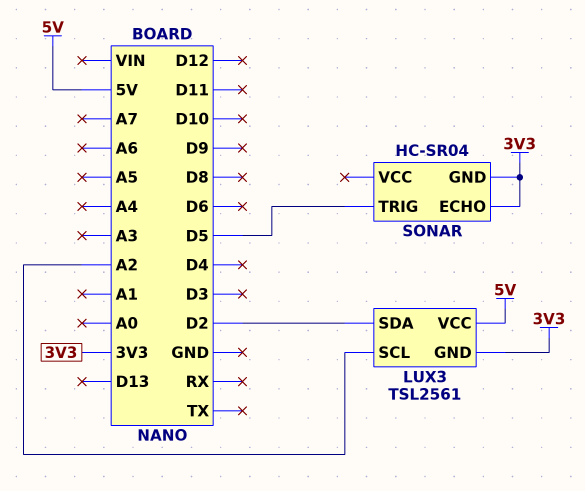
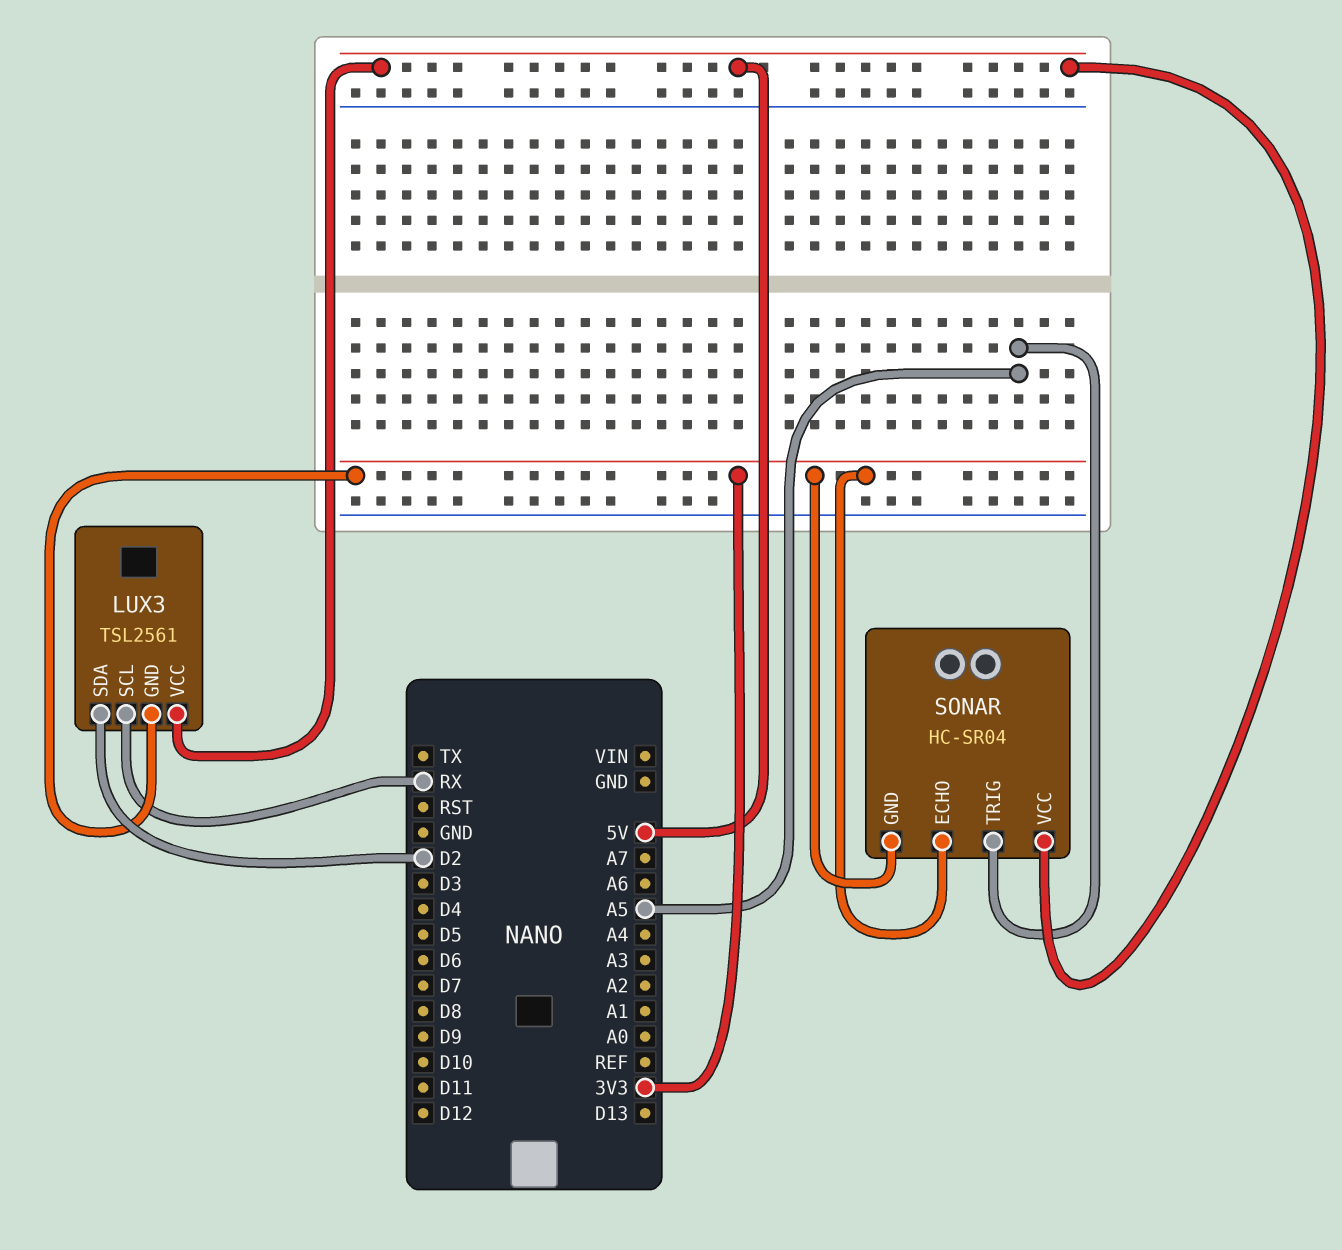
LUX3 pin SCL: A2 -> RX
SONAR pin TRIG: D5 -> A5
SONAR pin VCC: none -> 5V

